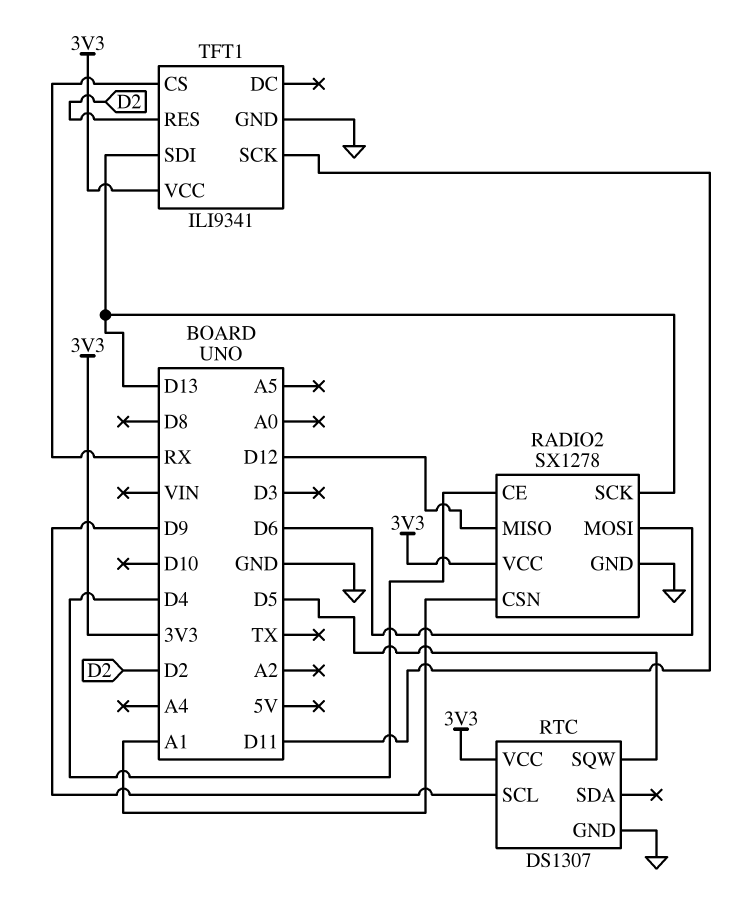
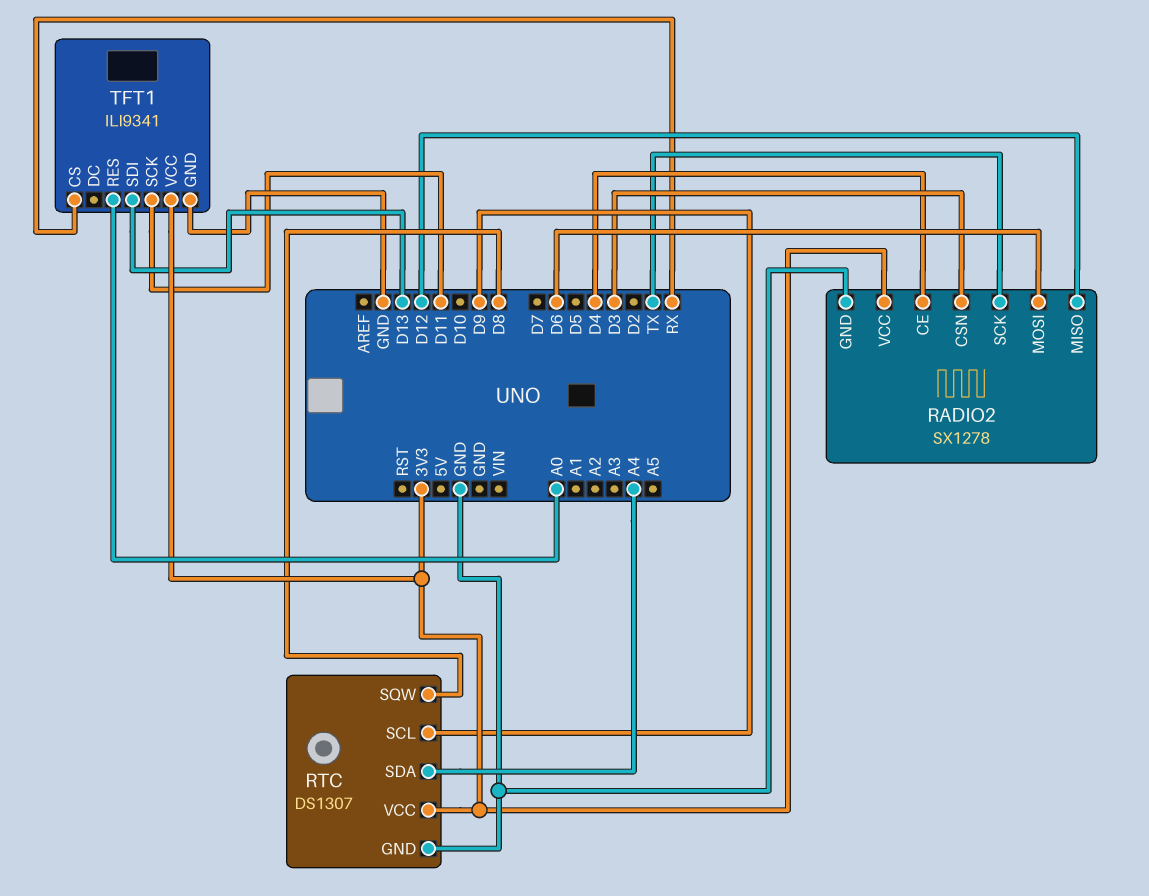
RADIO2 pin CSN: A1 -> D3
RADIO2 pin SCK: D13 -> TX
RTC pin SDA: none -> A4
RTC pin SQW: D5 -> D8
TFT1 pin RES: D2 -> A0

